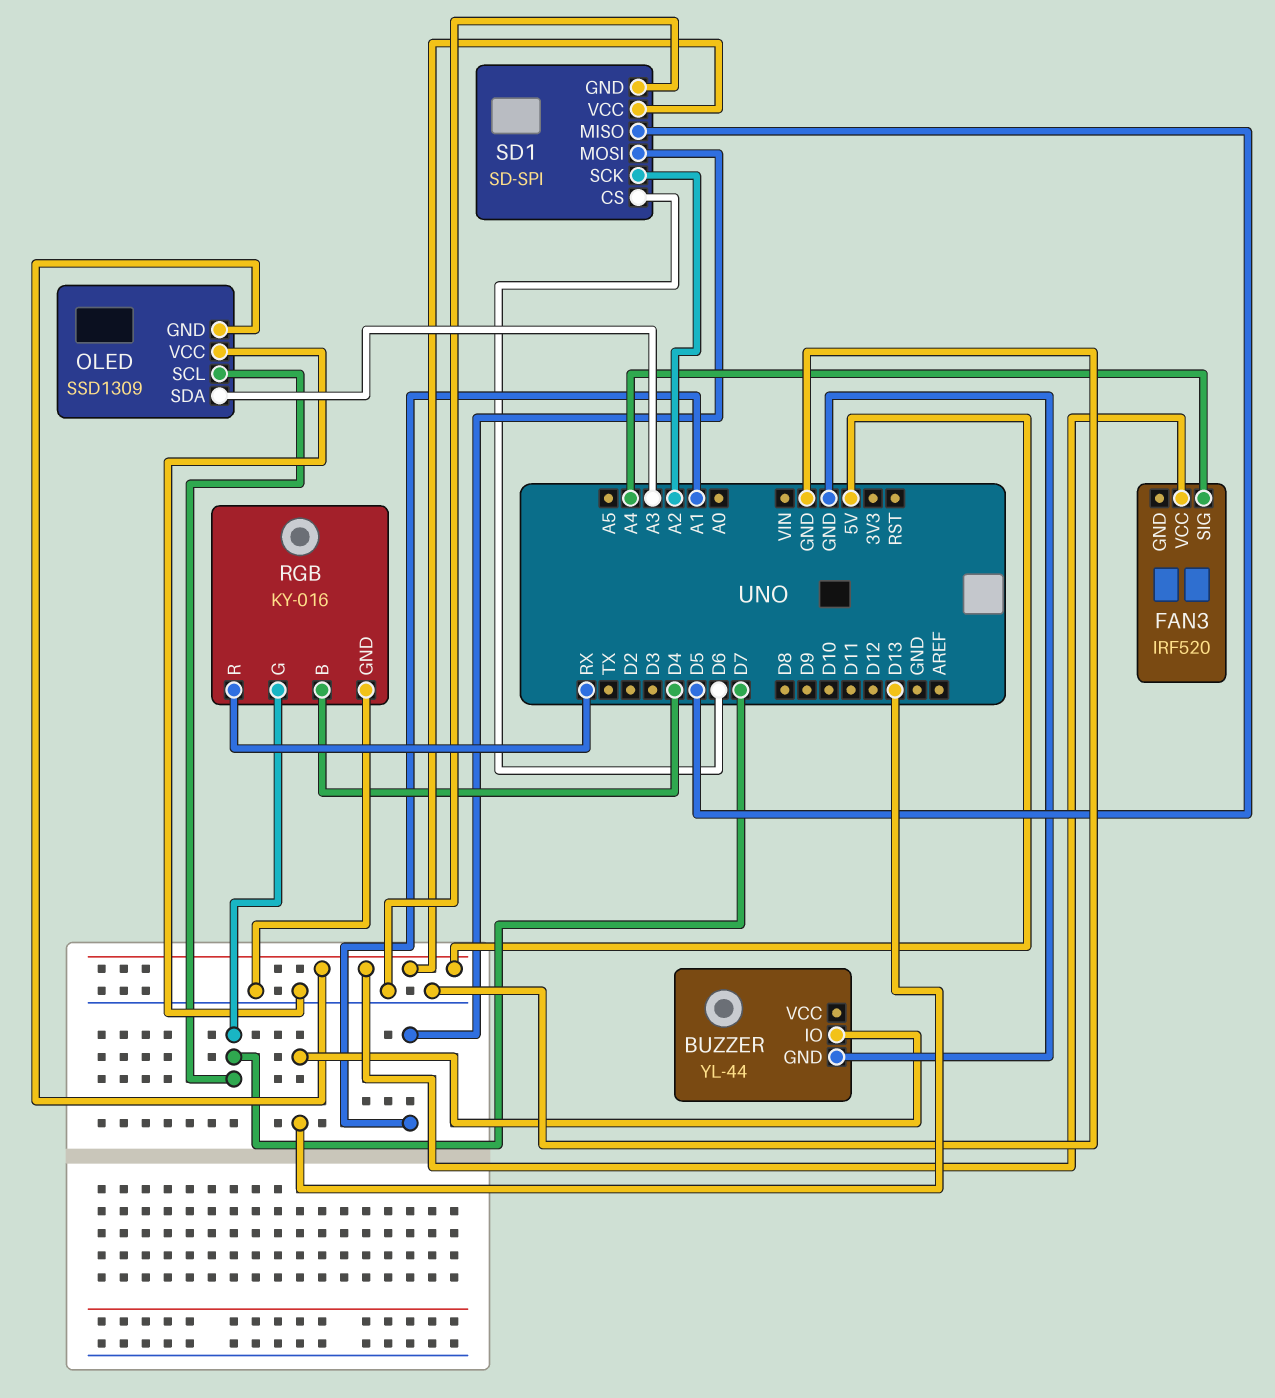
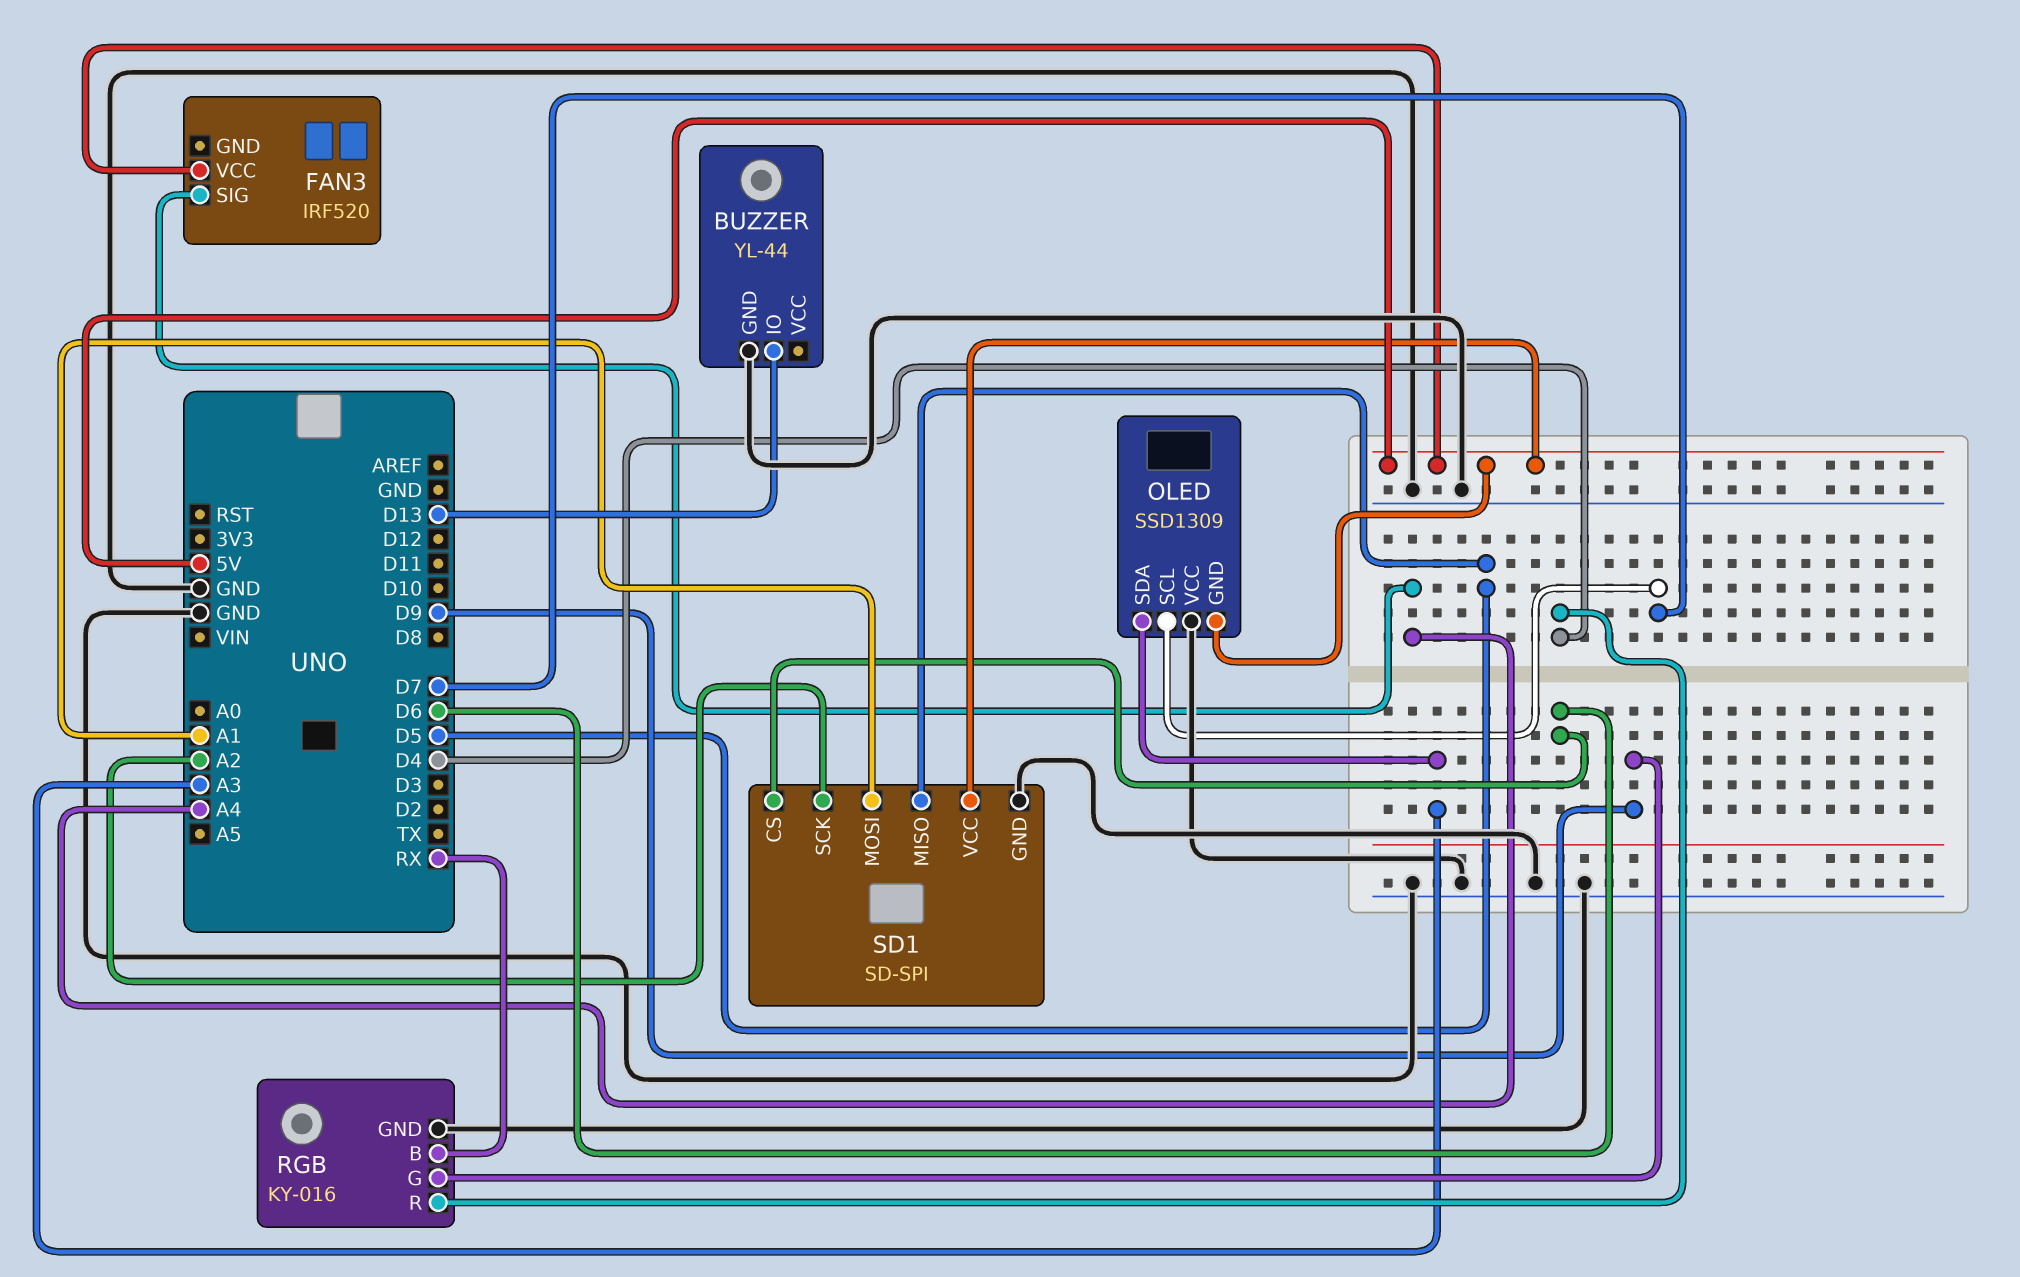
RGB pin B: D4 -> RX
RGB pin G: D7 -> D9
RGB pin R: RX -> D4

